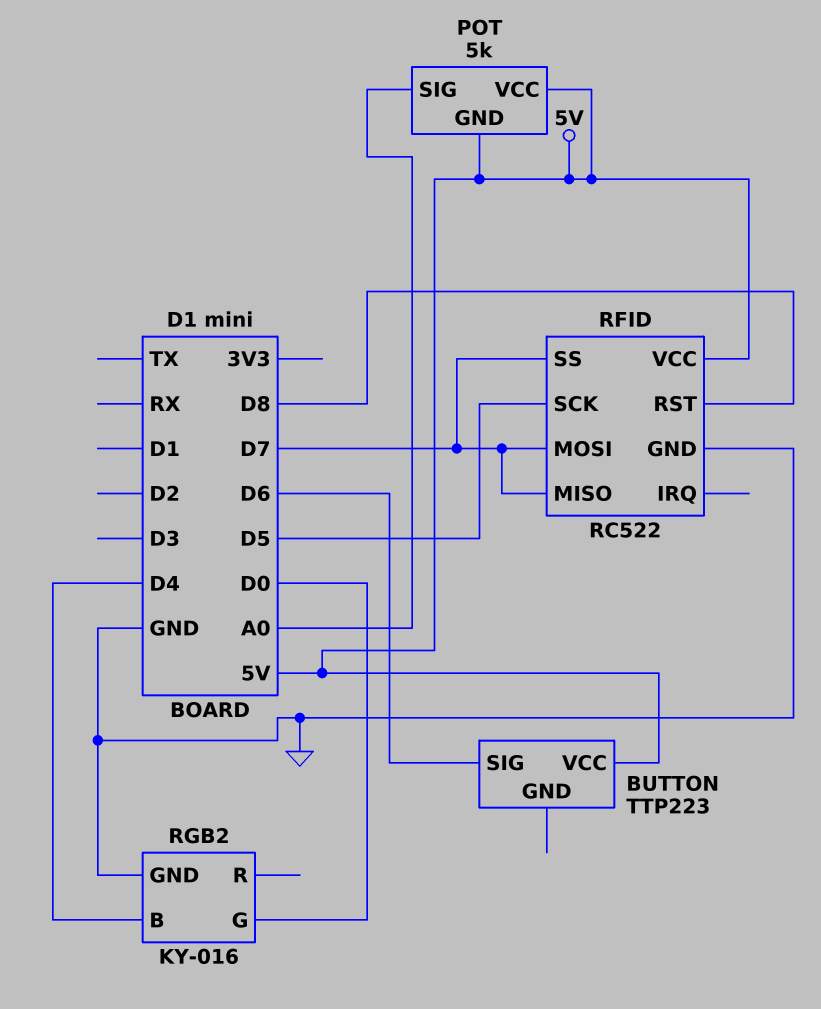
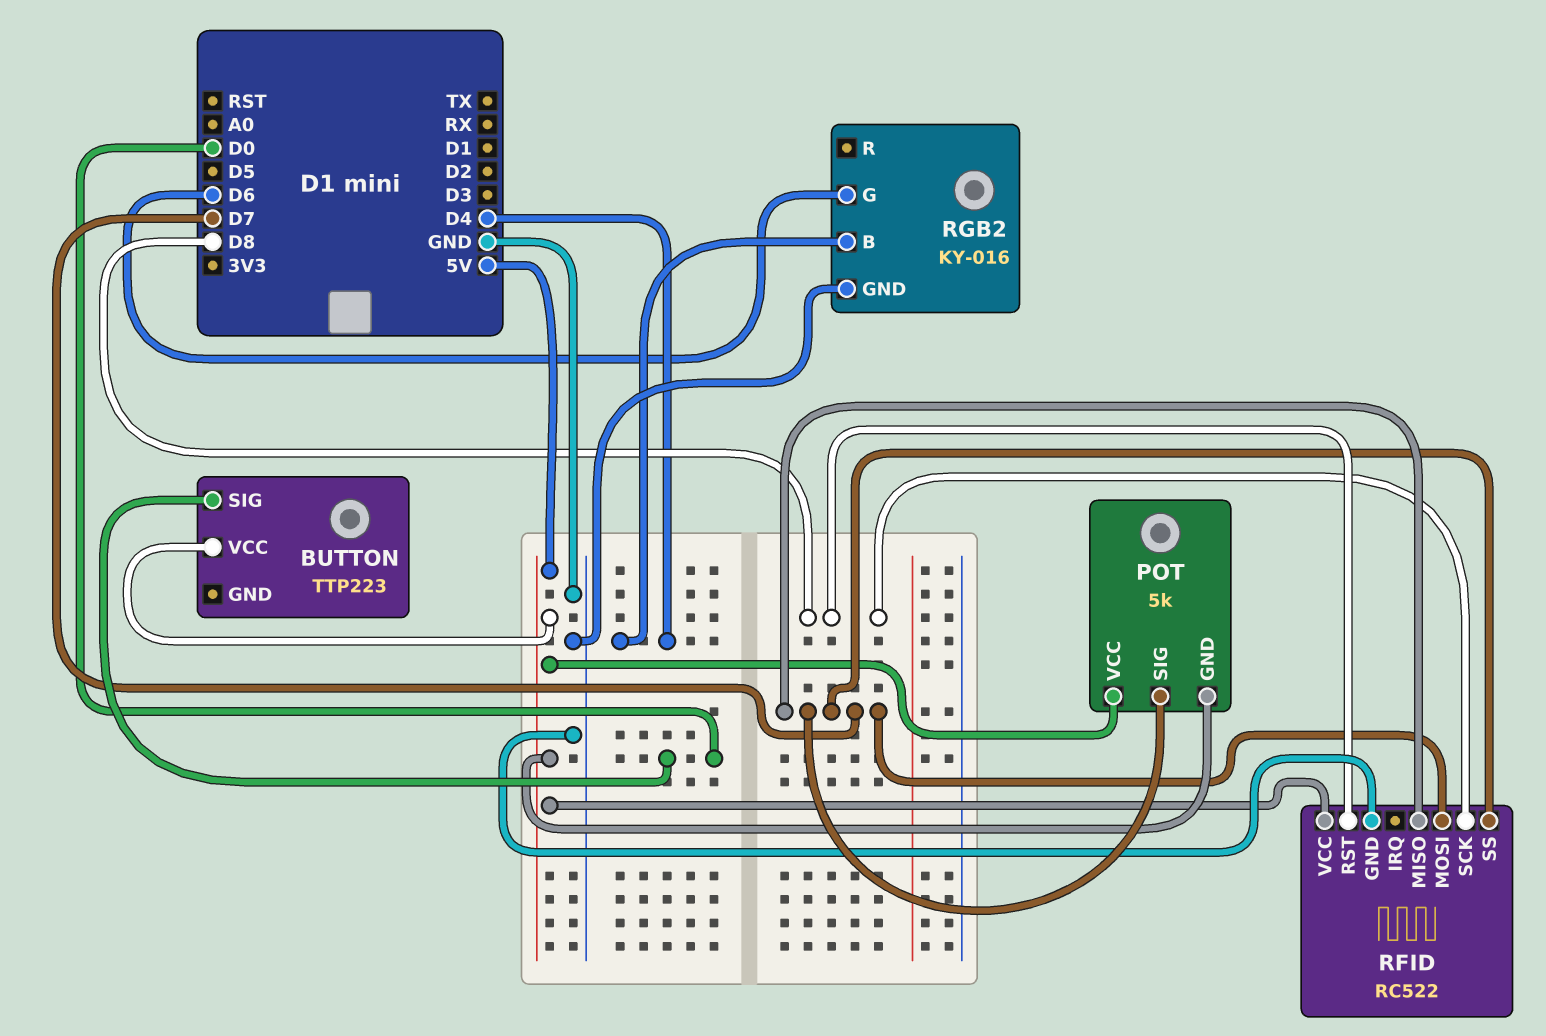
BUTTON pin SIG: D6 -> D0
POT pin SIG: A0 -> D7
RFID pin SCK: D5 -> D8
RGB2 pin G: D0 -> D6

